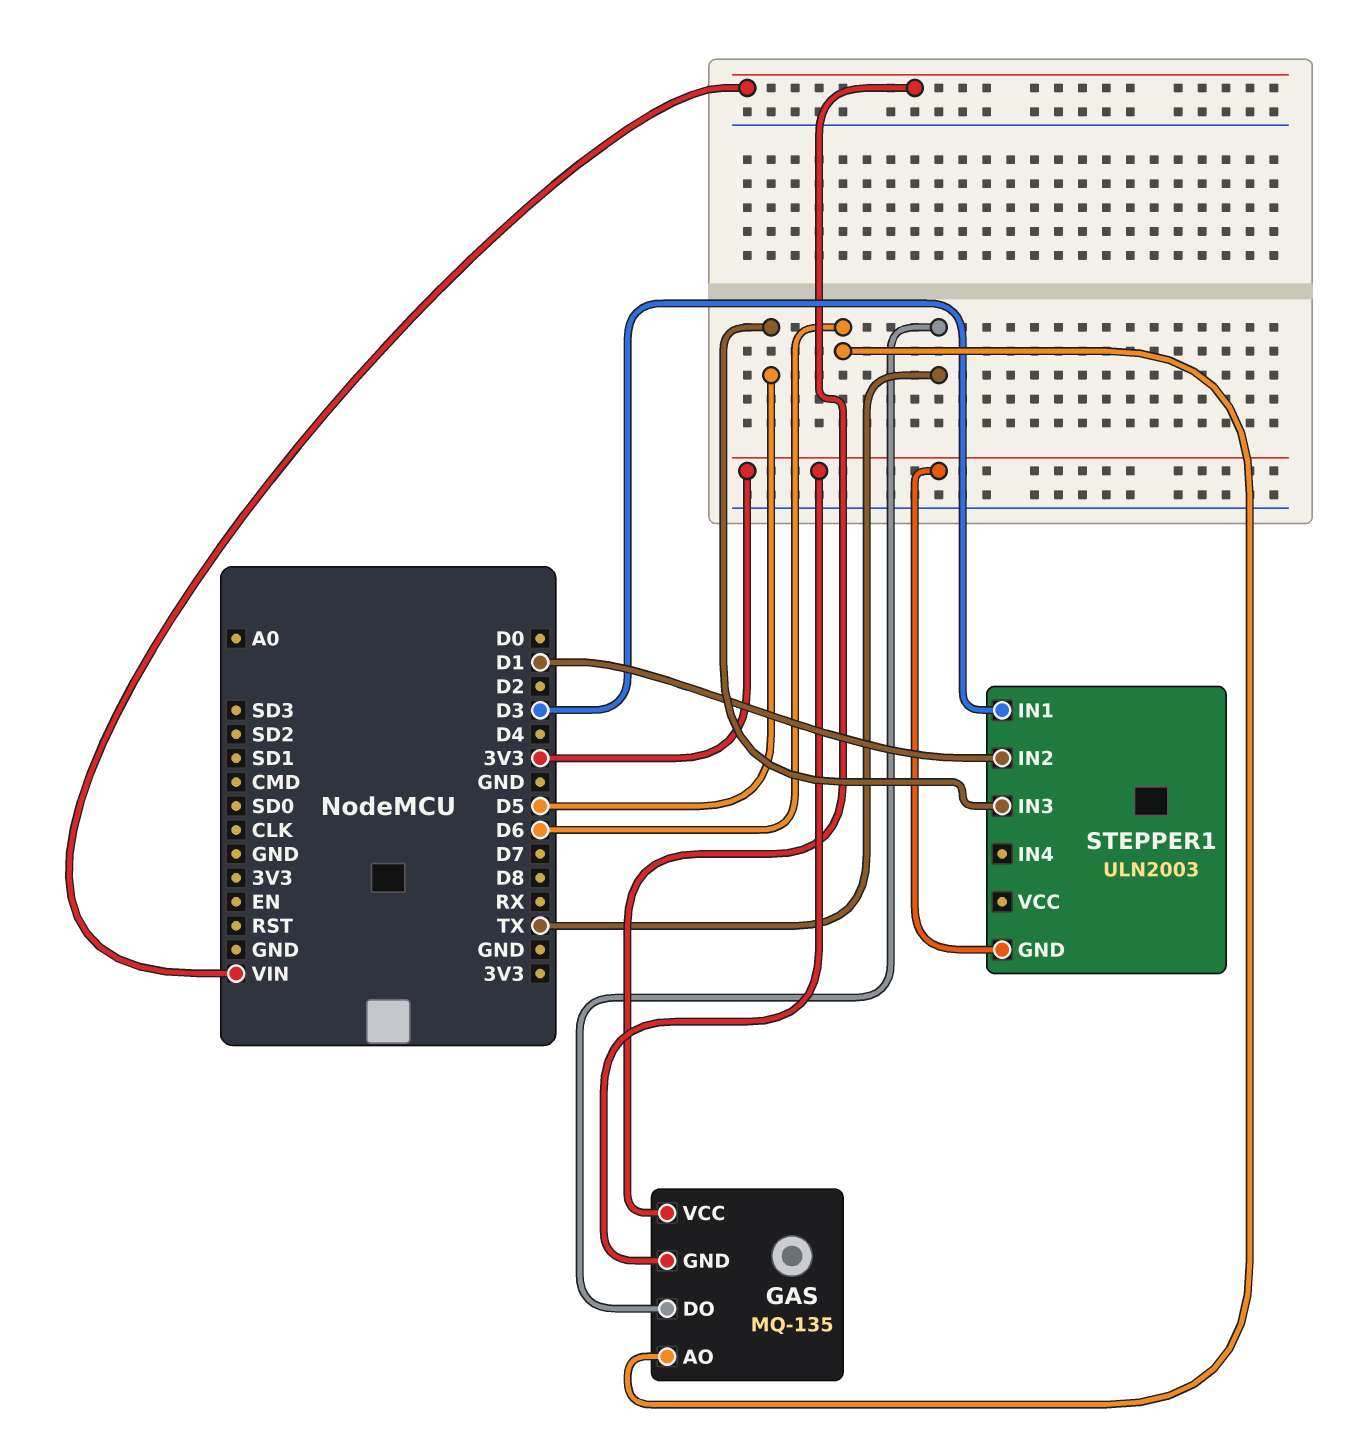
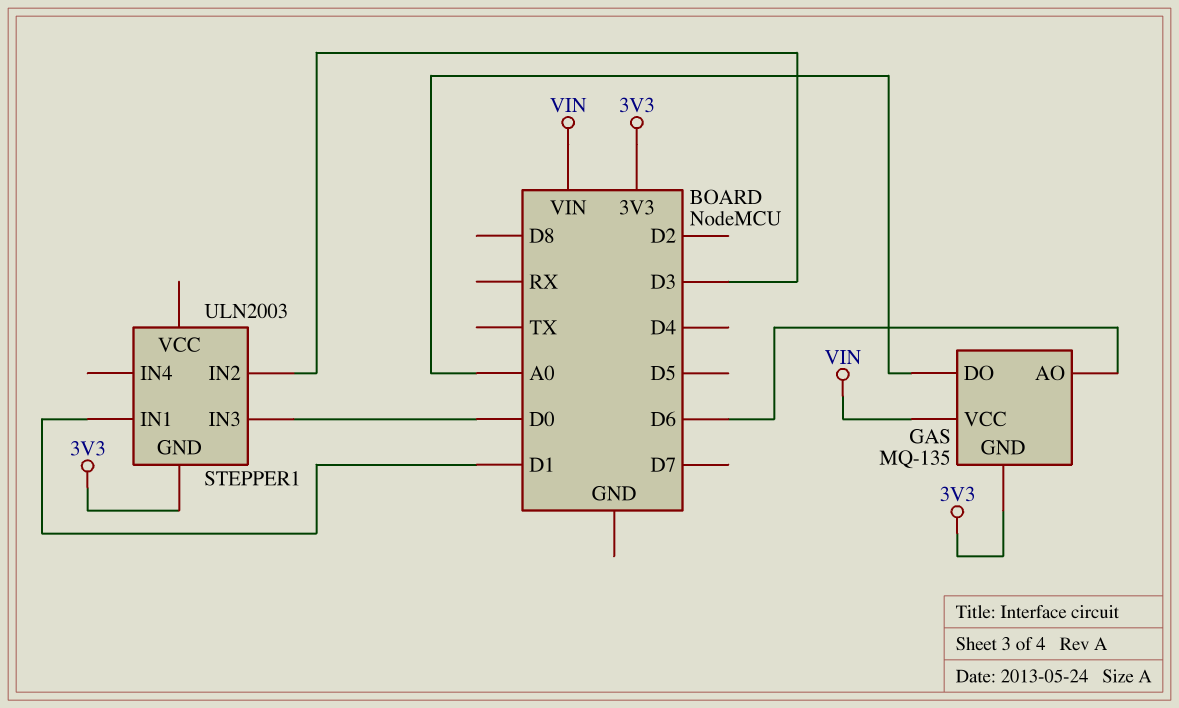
GAS pin DO: TX -> A0
STEPPER1 pin IN1: D3 -> D1
STEPPER1 pin IN2: D1 -> D3
STEPPER1 pin IN3: D5 -> D0

